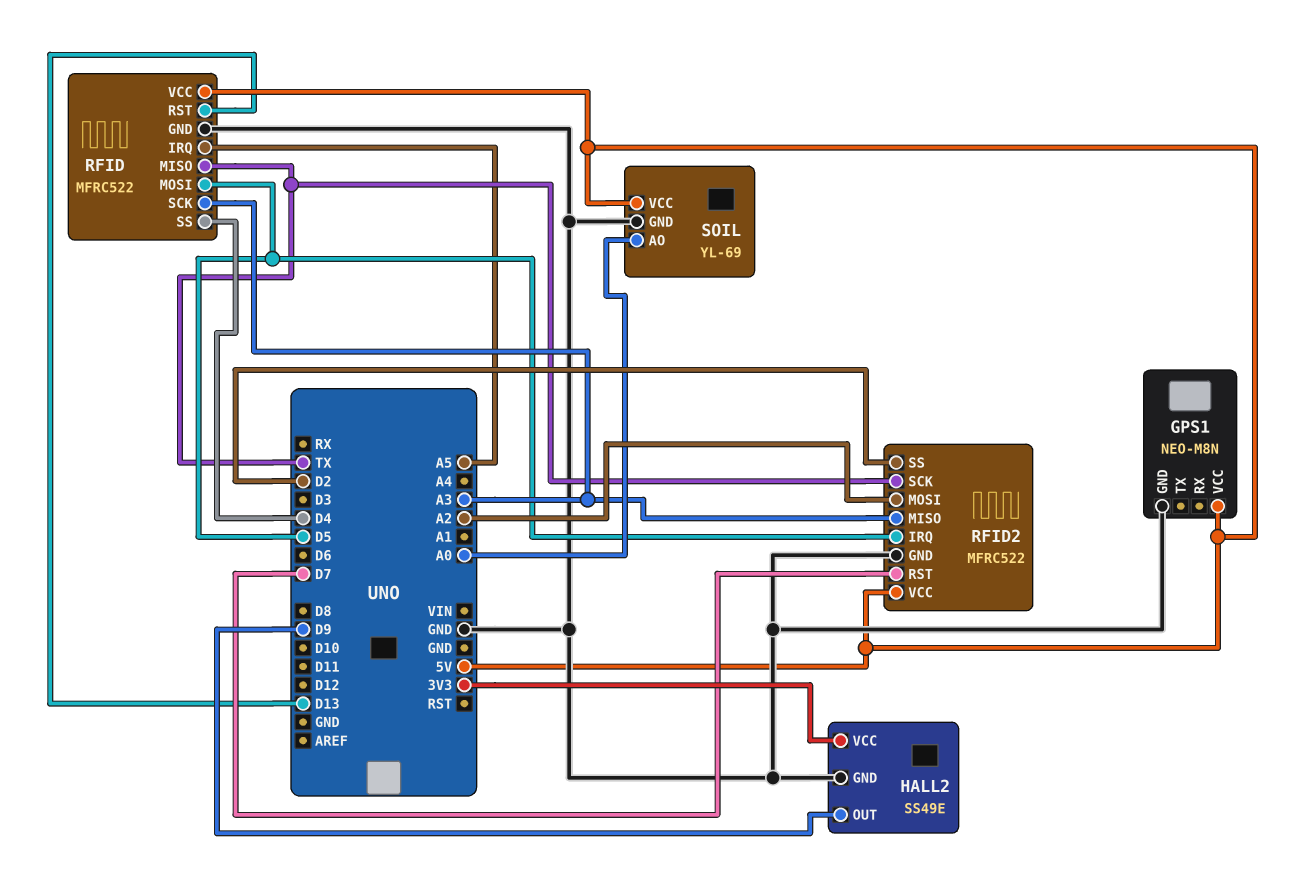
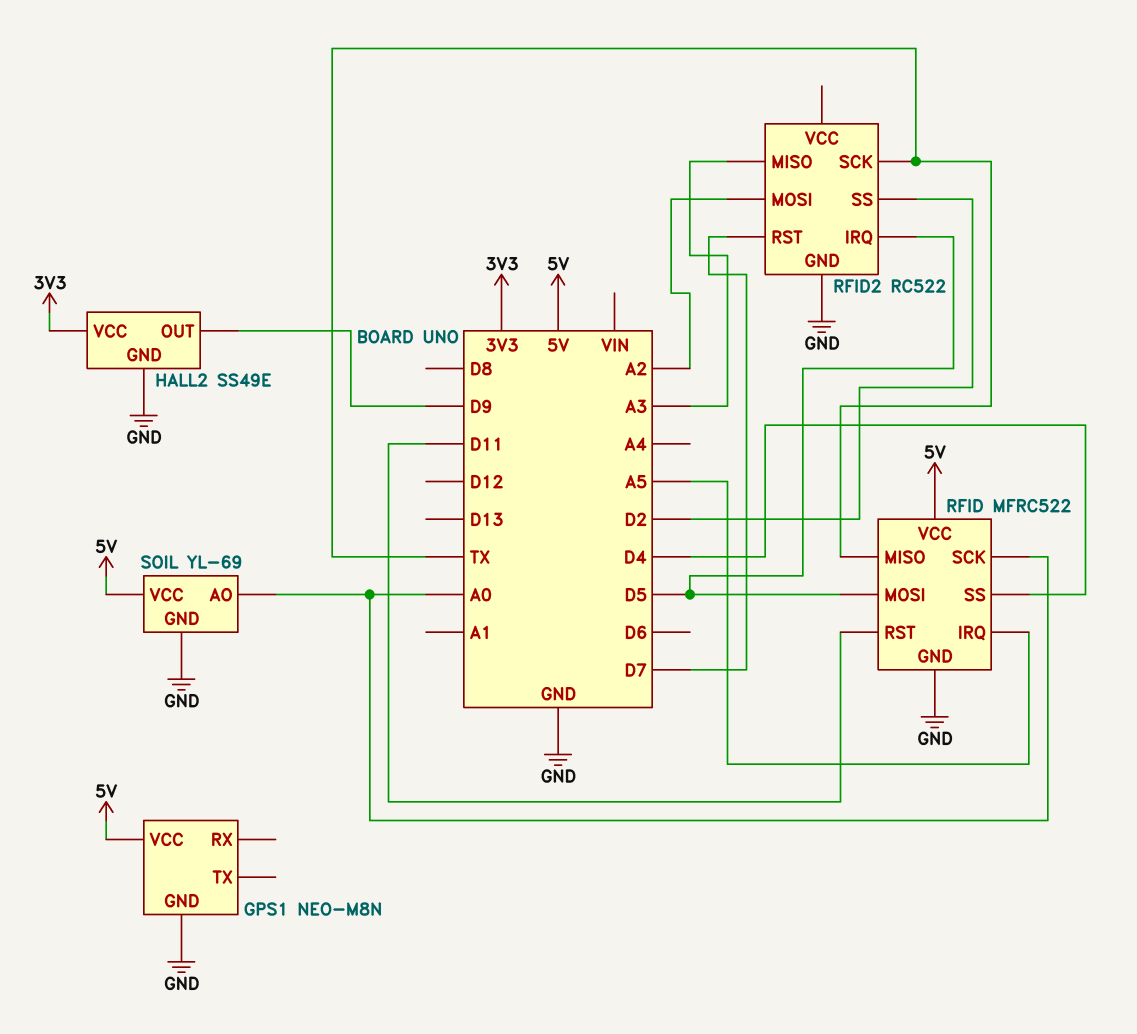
RFID pin RST: D13 -> D11
RFID pin SCK: A3 -> A0
RFID2: MFRC522 -> RC522
RFID2 pin VCC: 5V -> none

